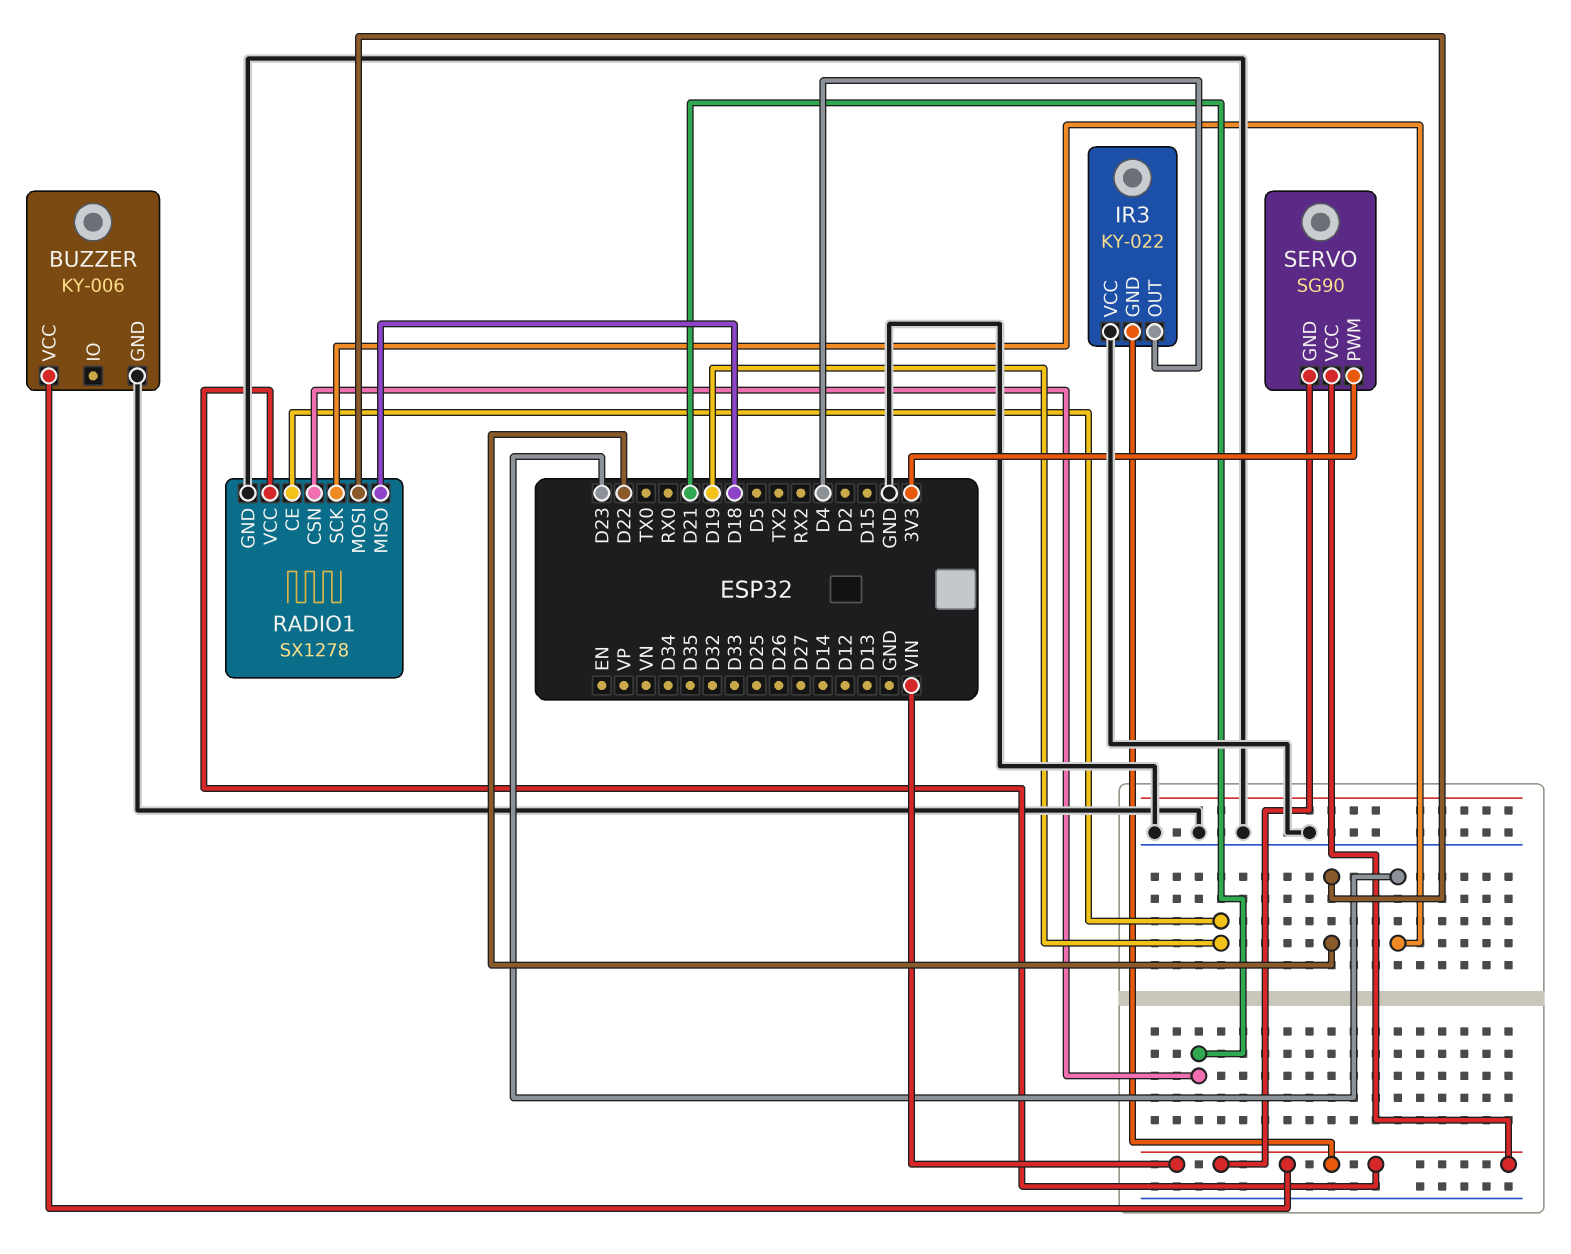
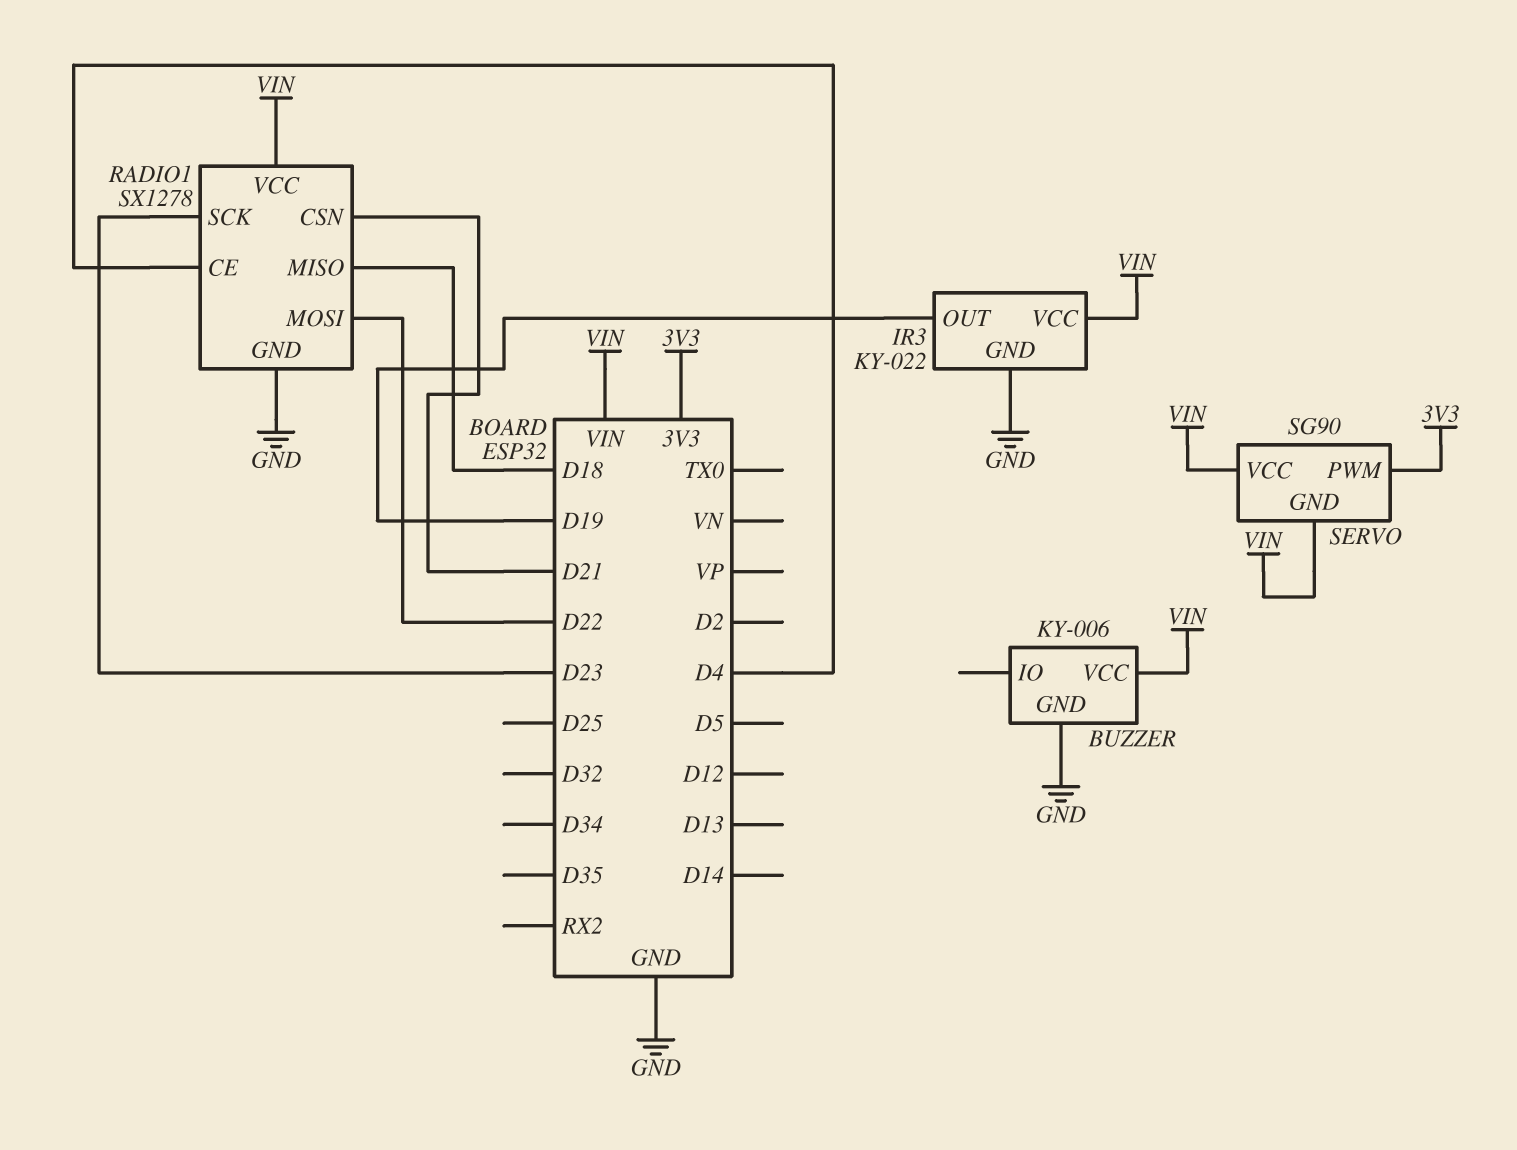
IR3 pin GND: VIN -> GND
IR3 pin OUT: D4 -> D19
IR3 pin VCC: GND -> VIN
RADIO1 pin CE: D19 -> D4

